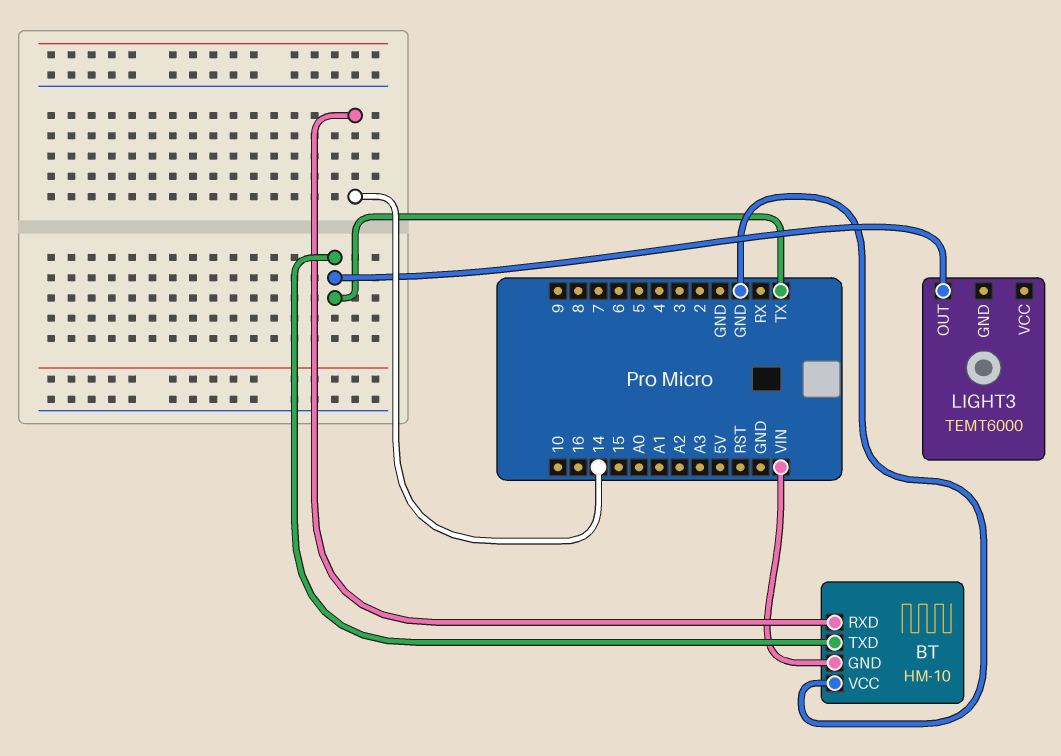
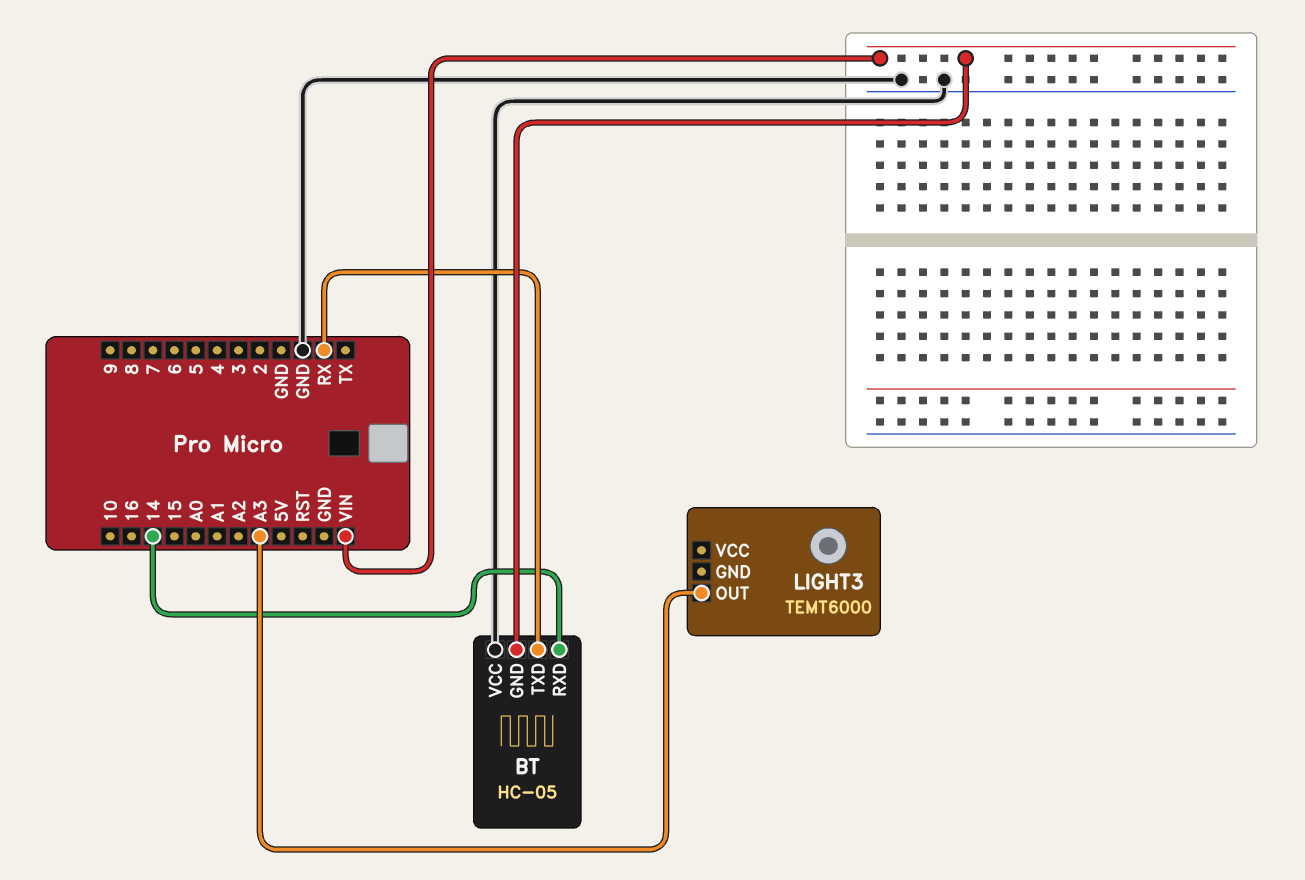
BT: HM-10 -> HC-05
BT pin TXD: TX -> RX
LIGHT3 pin OUT: TX -> A3

